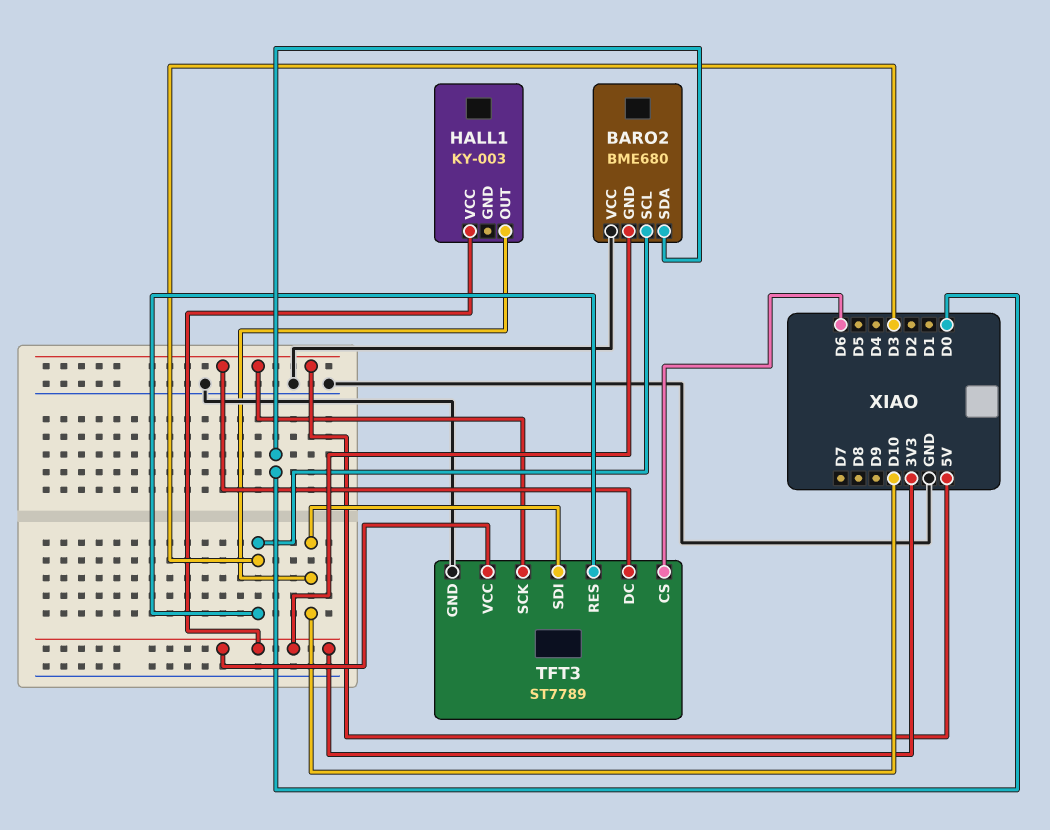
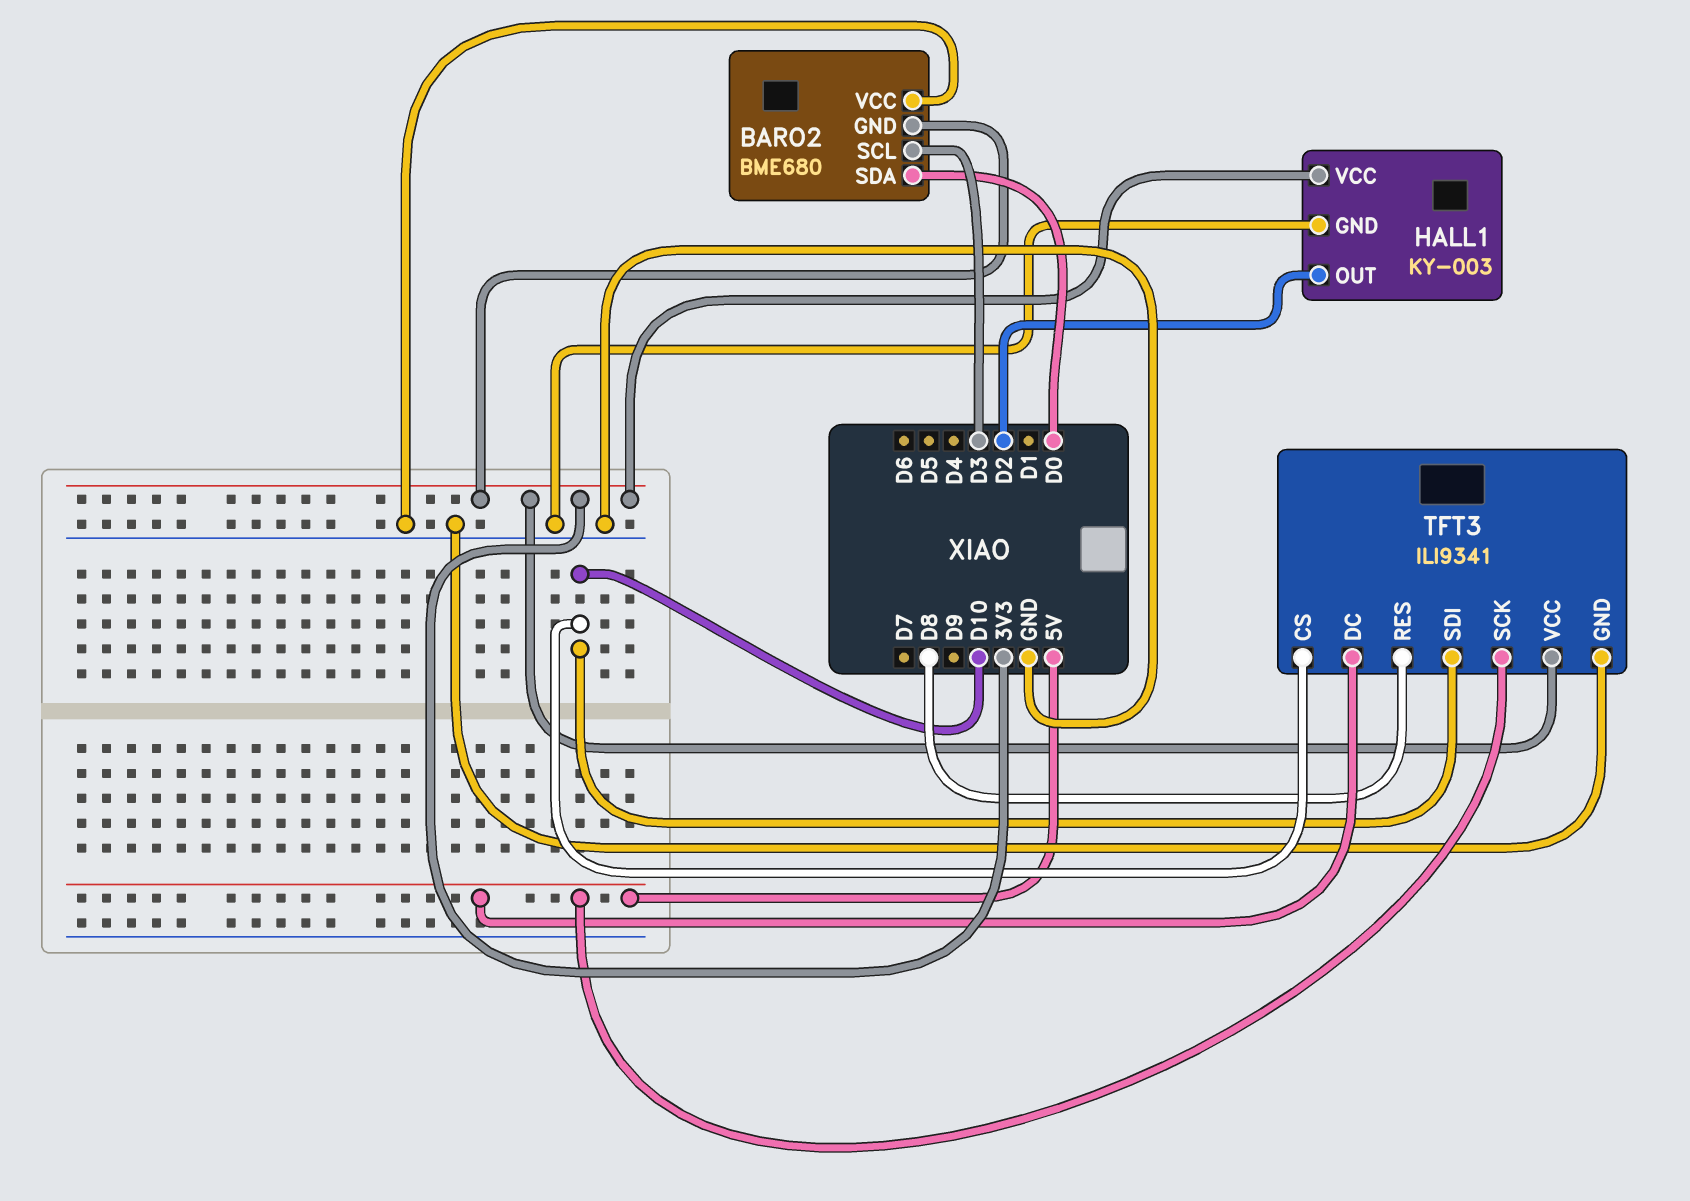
HALL1 pin GND: none -> GND
HALL1 pin OUT: D10 -> D2
TFT3: ST7789 -> ILI9341
TFT3 pin CS: D6 -> D10
TFT3 pin RES: D3 -> D8

